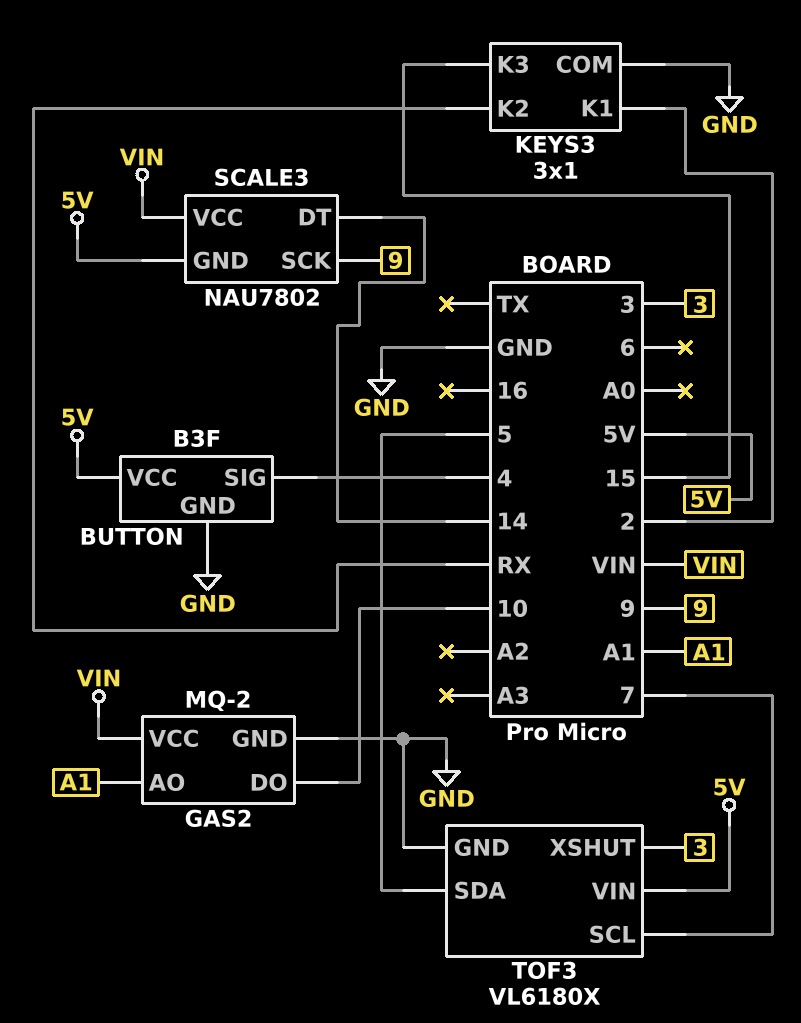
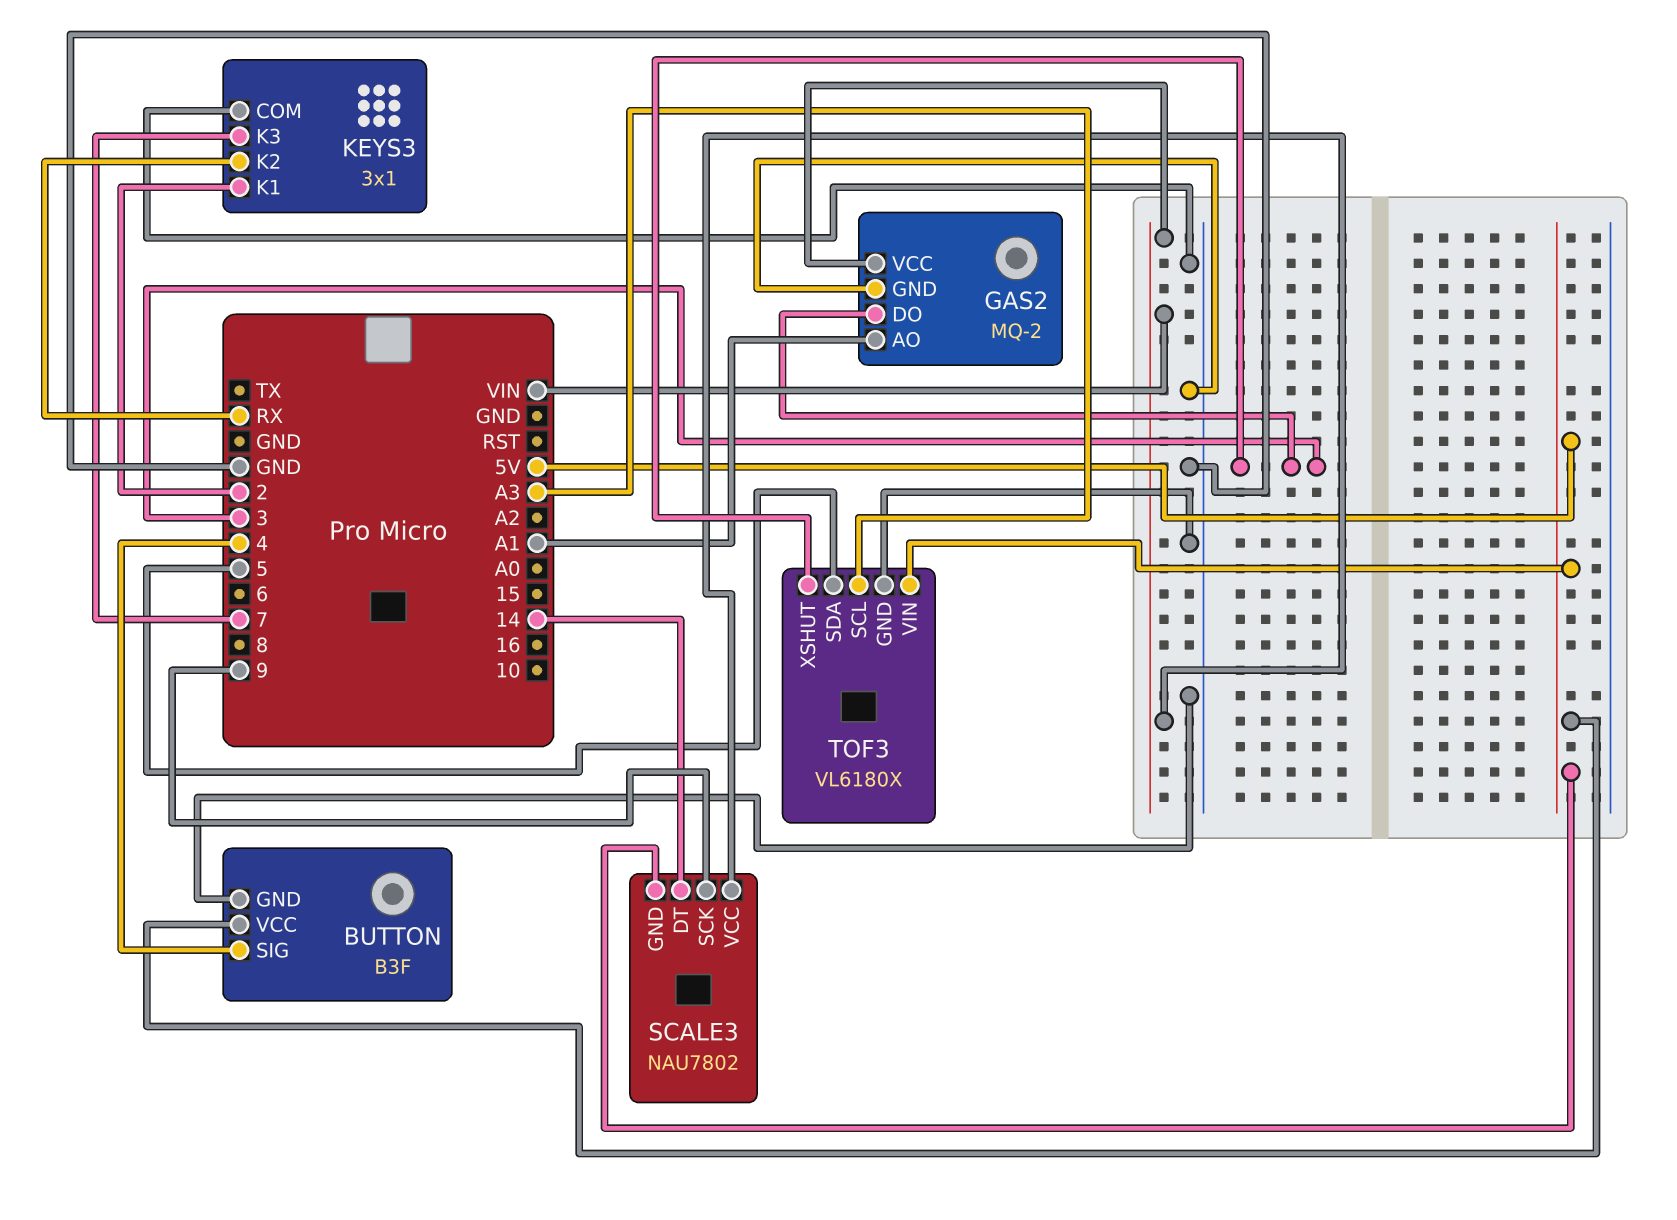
GAS2 pin DO: 10 -> 3
KEYS3 pin K3: 15 -> 7
TOF3 pin SCL: 7 -> A3

